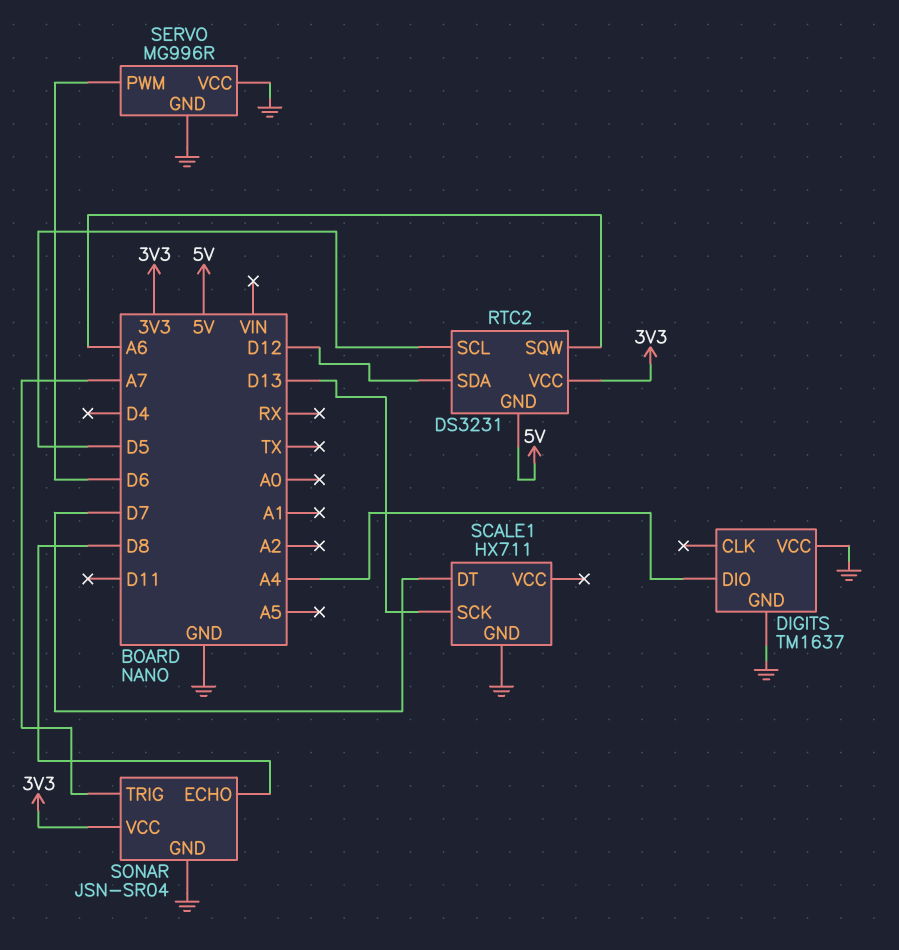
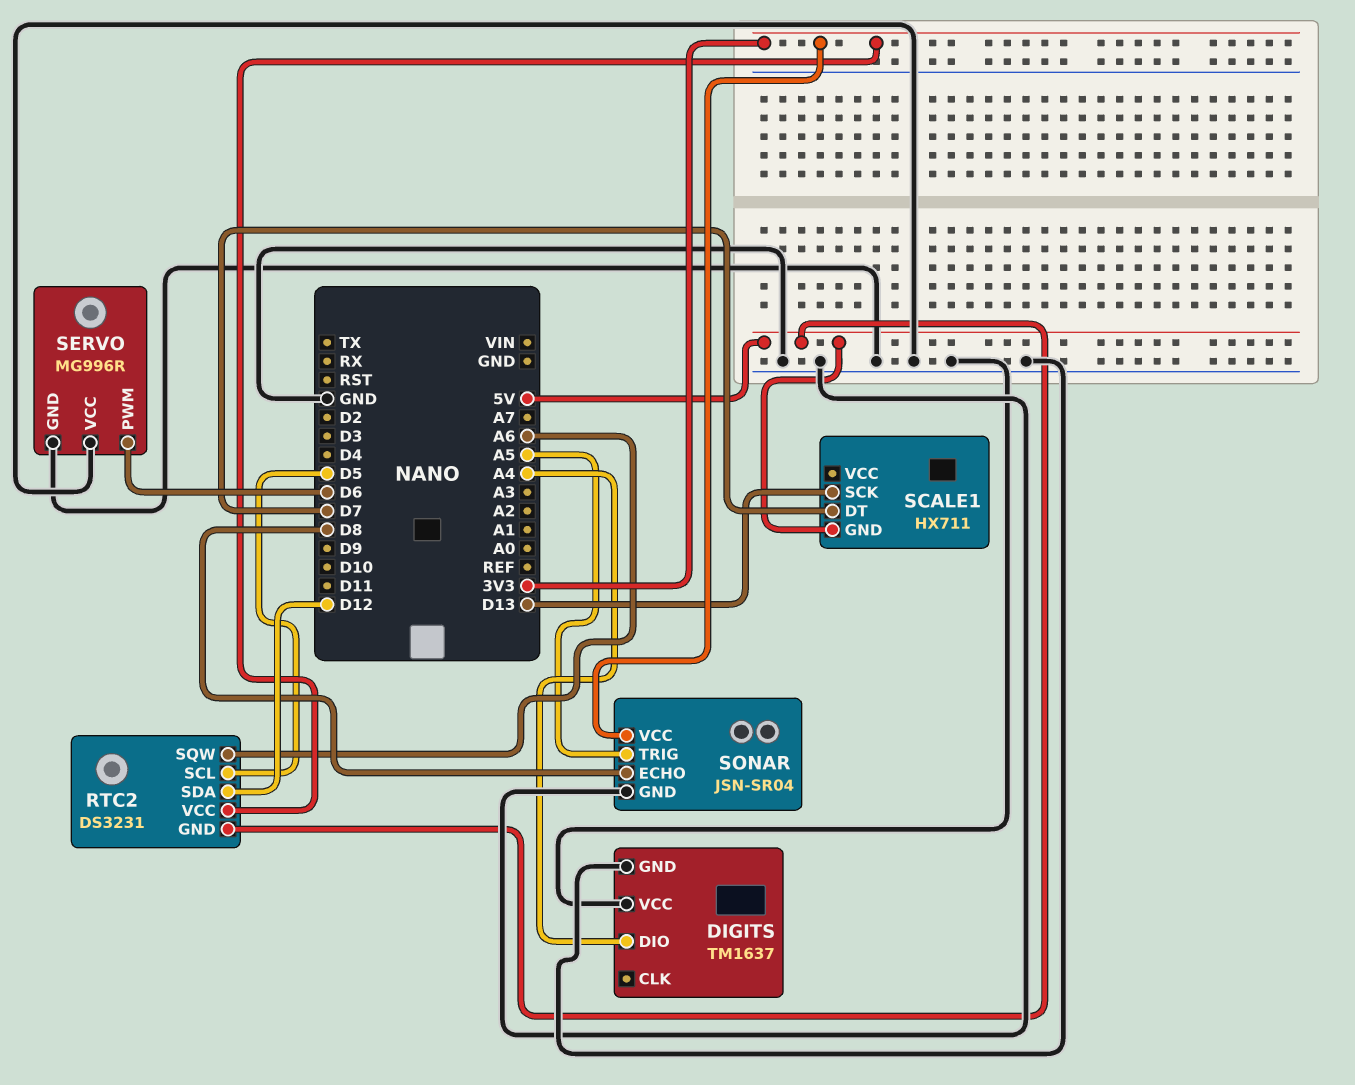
SCALE1 pin GND: GND -> 5V
SONAR pin TRIG: A7 -> A5

